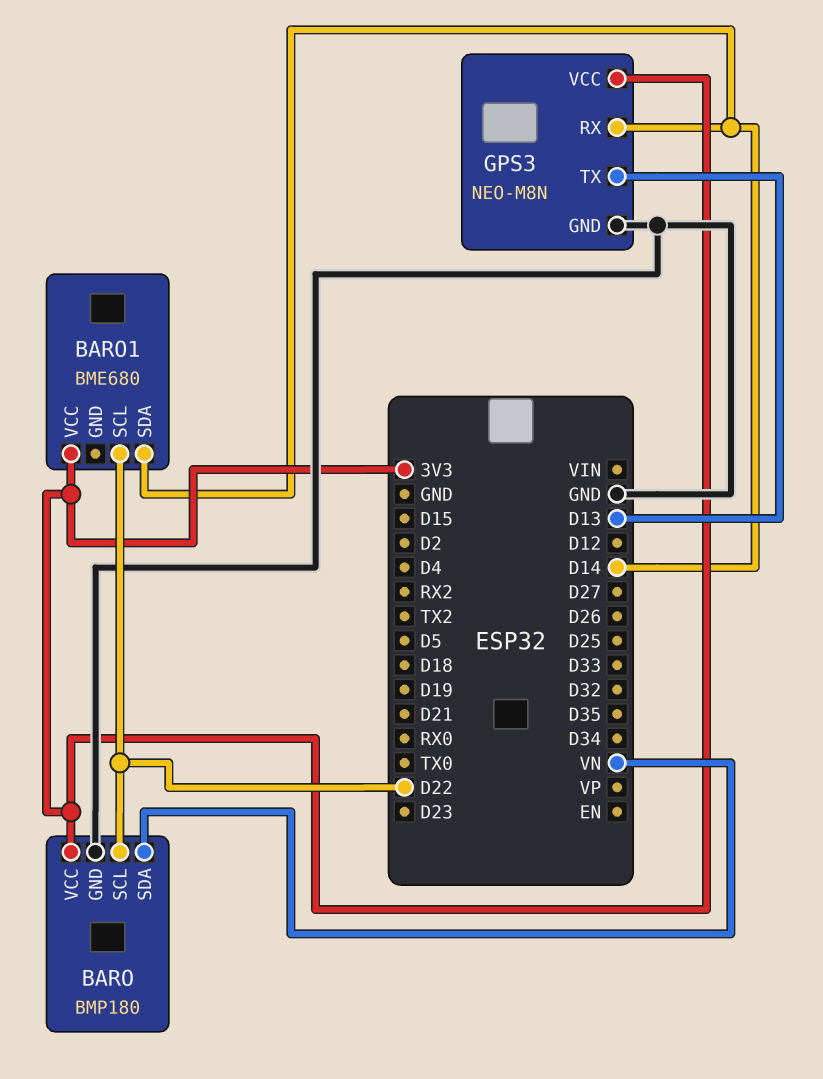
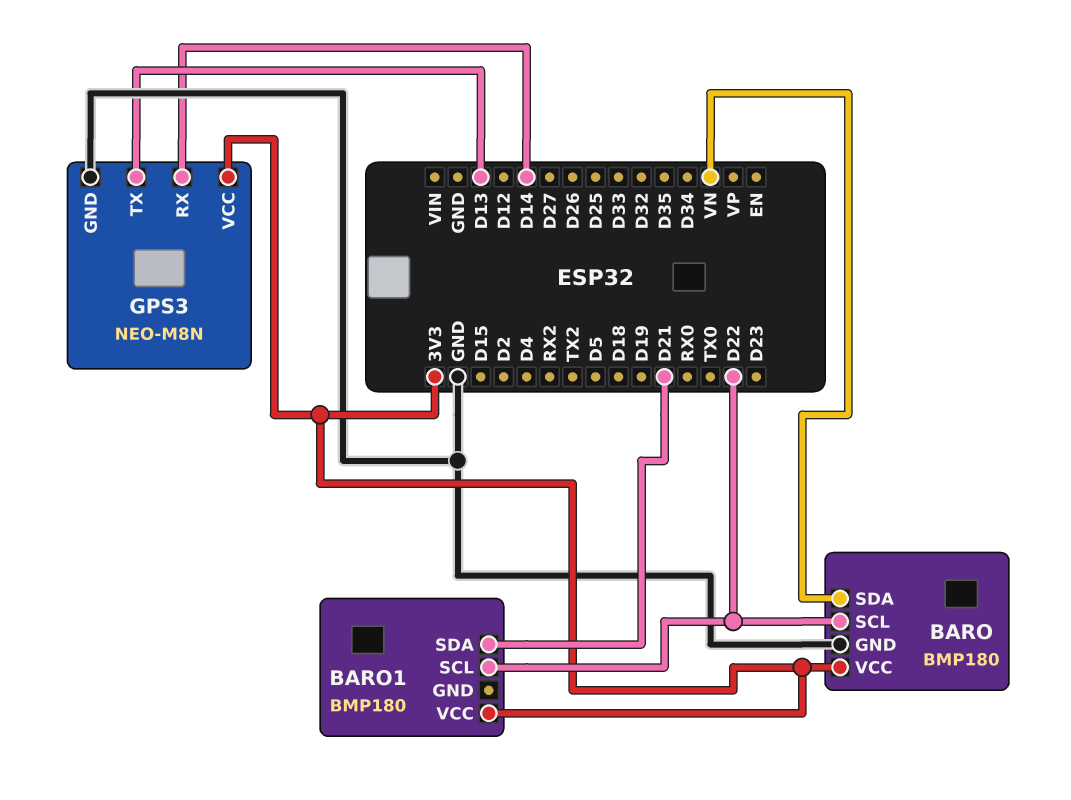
BARO1: BME680 -> BMP180
BARO1 pin SDA: D14 -> D21

